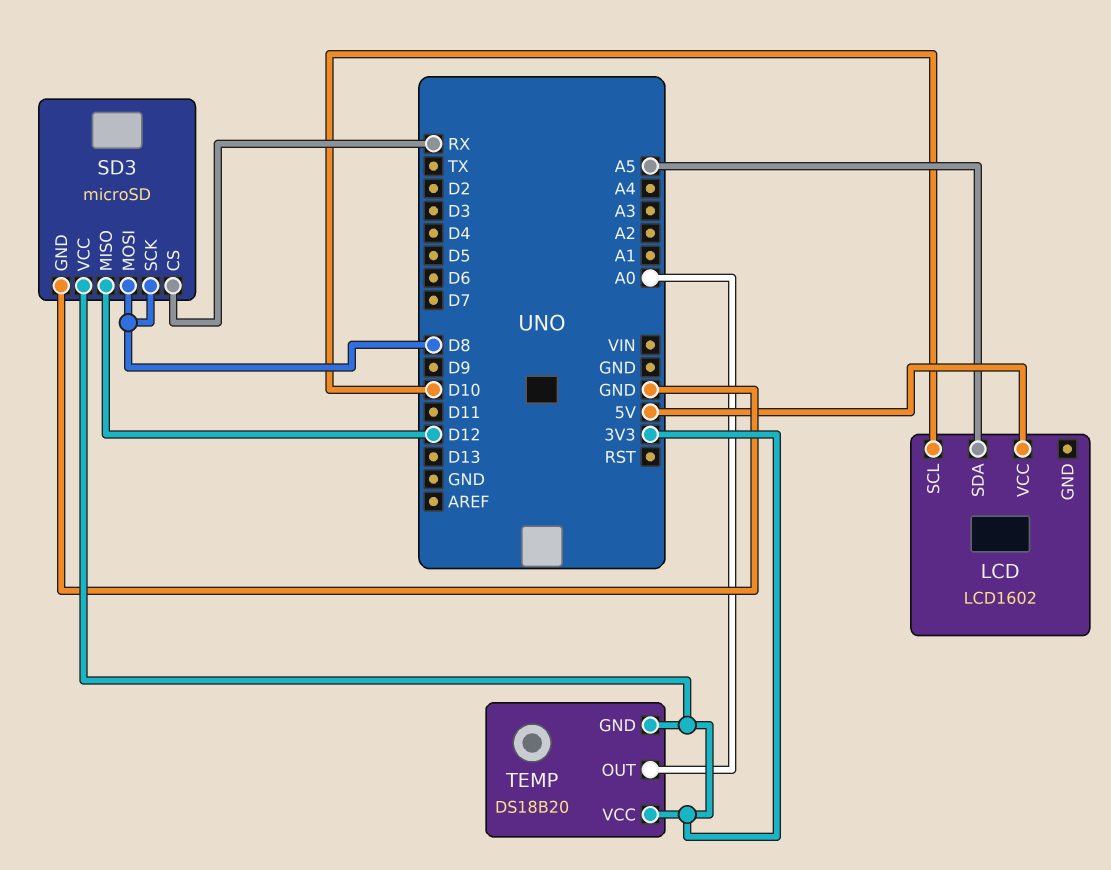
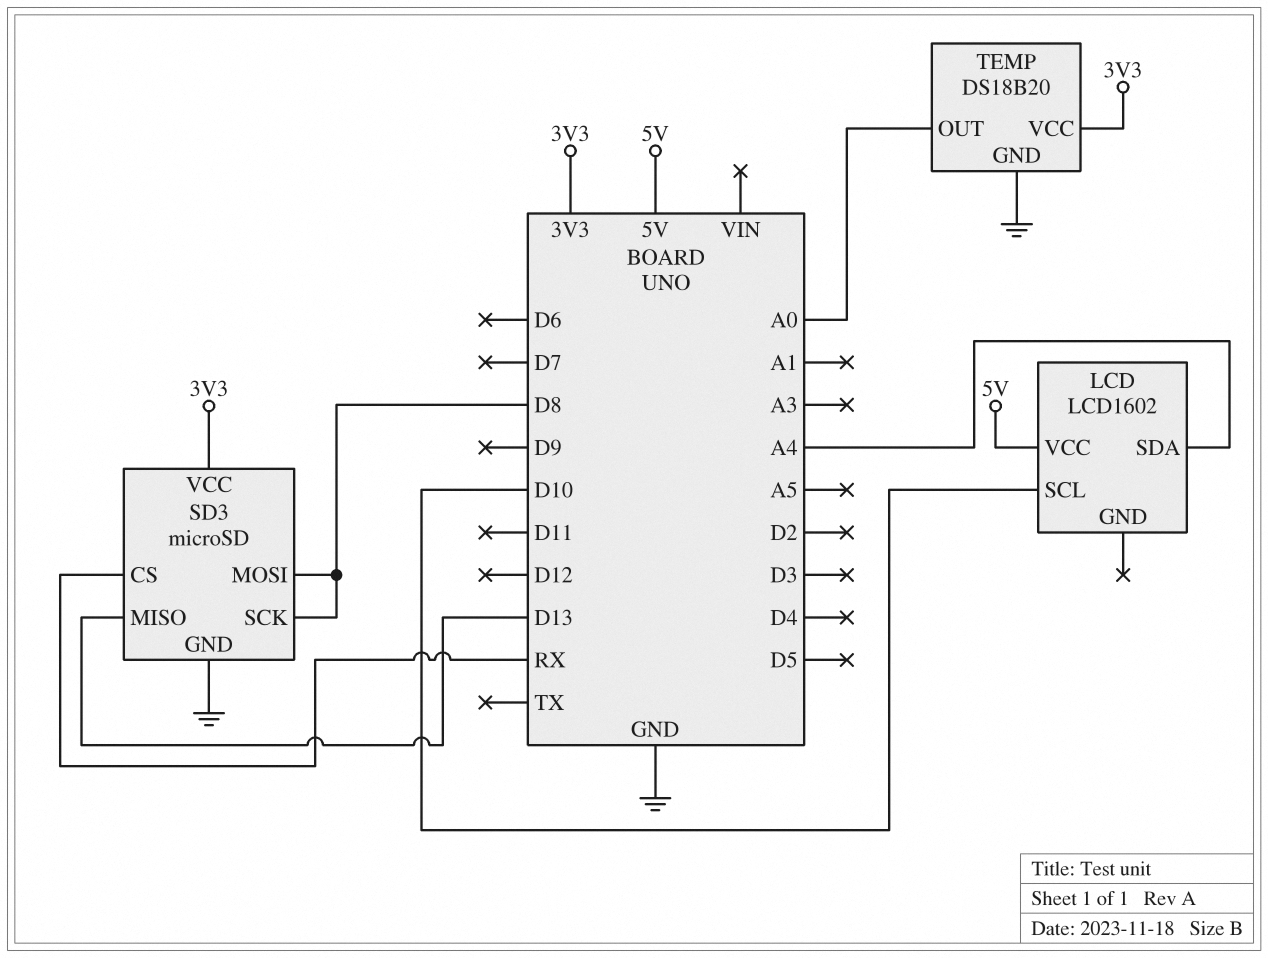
LCD pin SDA: A5 -> A4
SD3 pin MISO: D12 -> D13
TEMP pin GND: 3V3 -> GND

